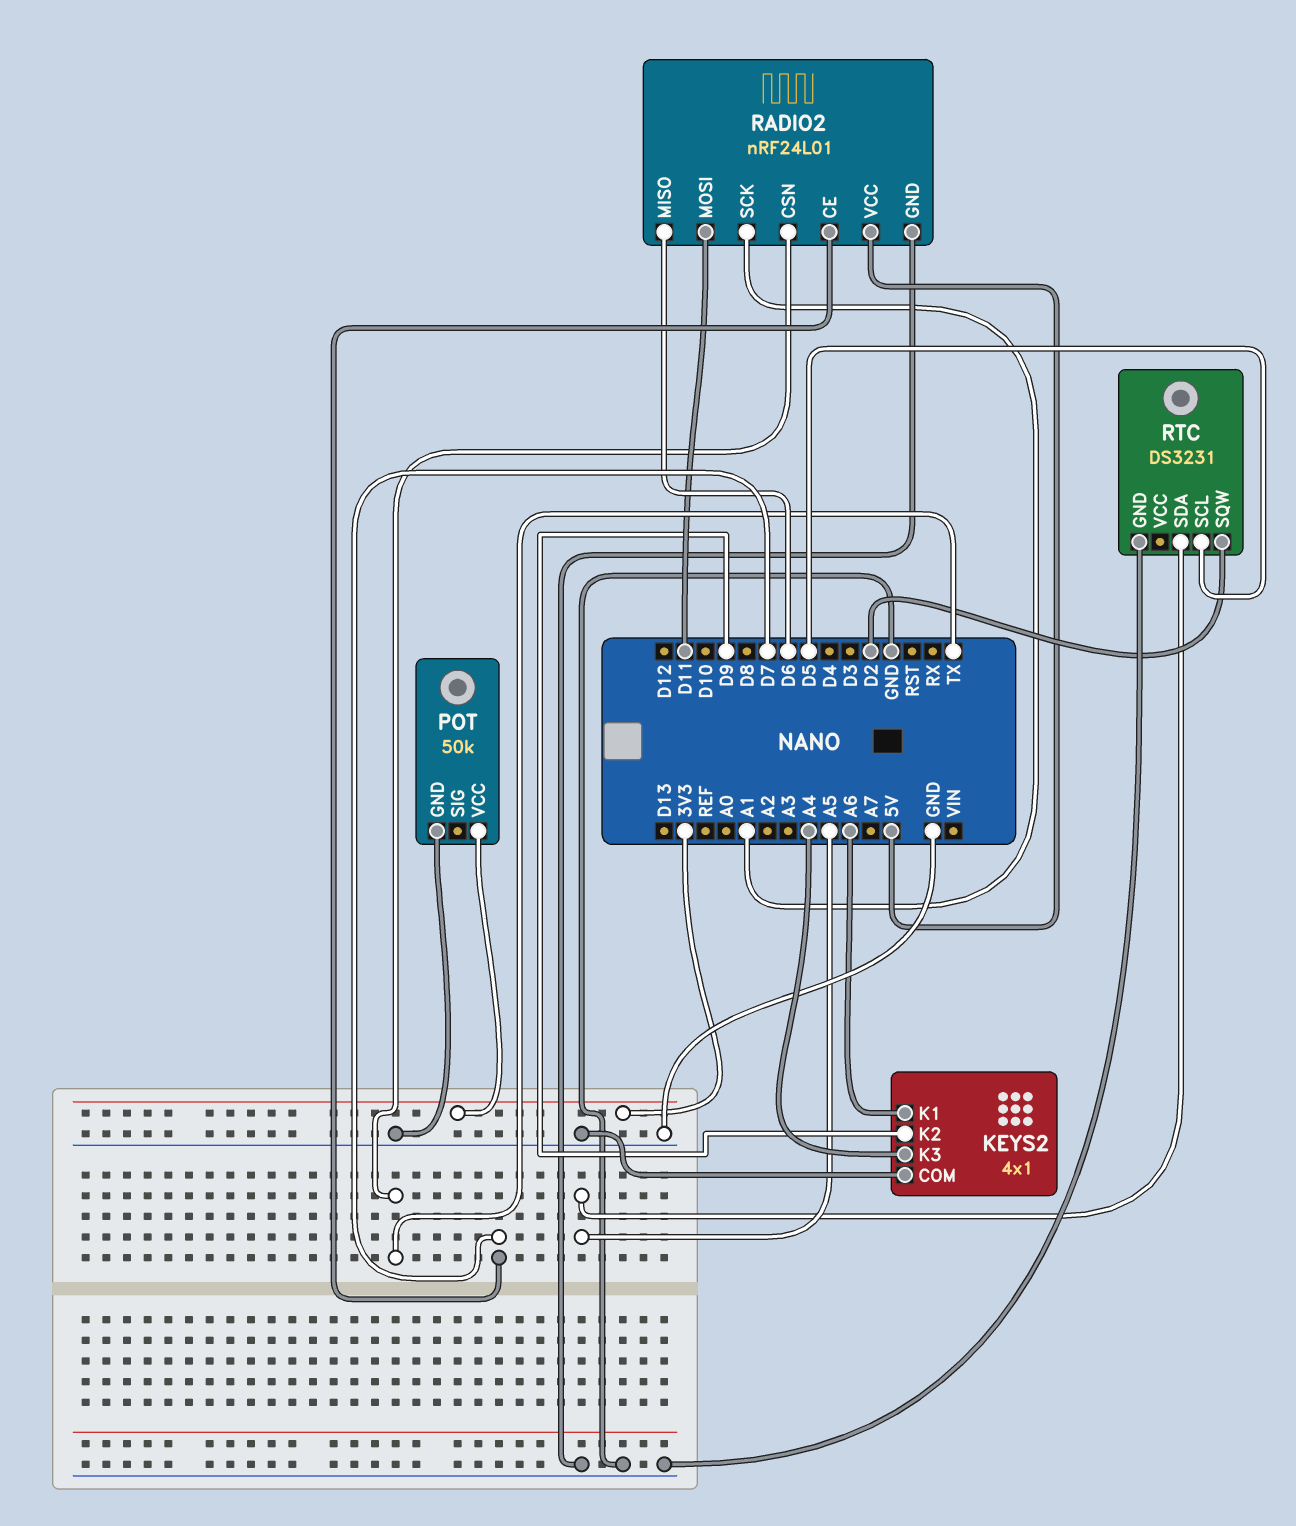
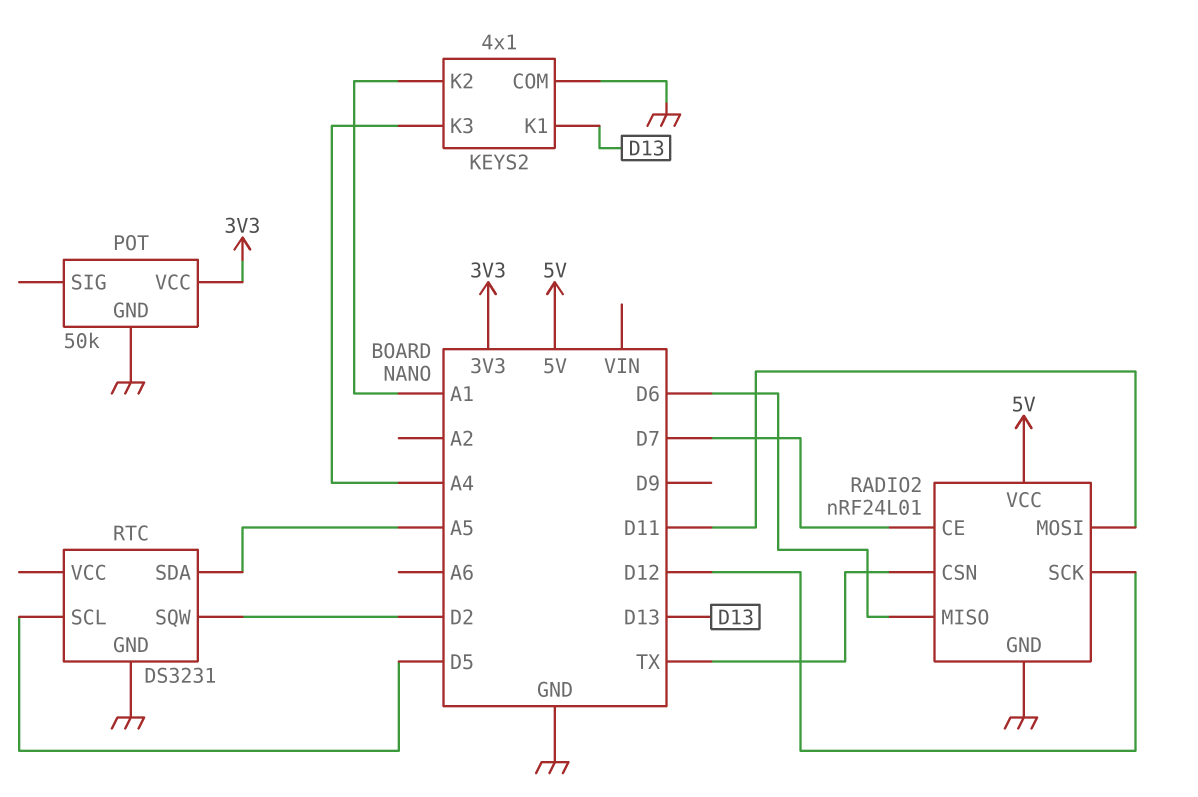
KEYS2 pin K1: A6 -> D13
KEYS2 pin K2: D9 -> A1
RADIO2 pin SCK: A1 -> D12

